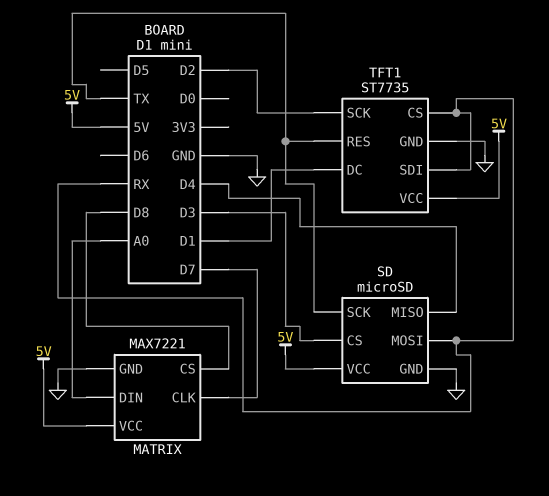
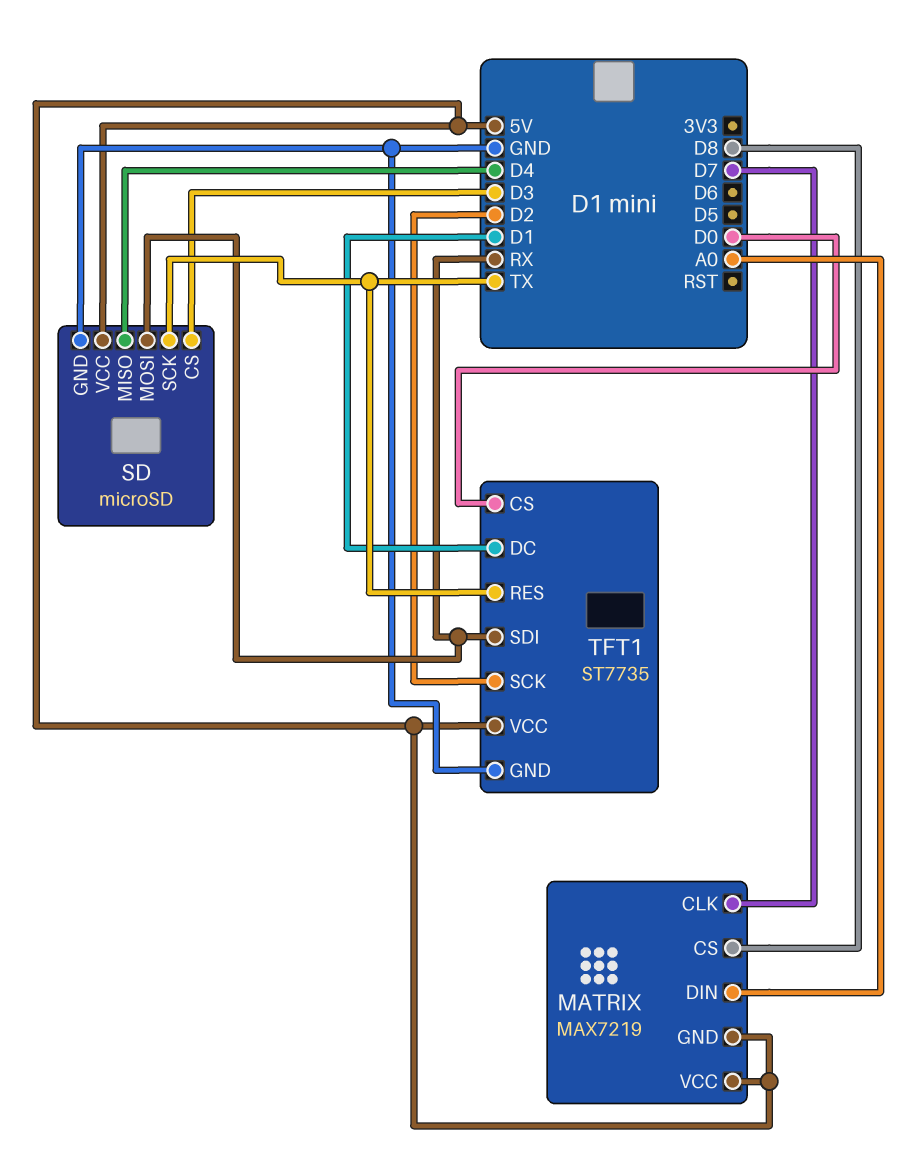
MATRIX: MAX7221 -> MAX7219
MATRIX pin GND: GND -> 5V
TFT1 pin CS: RX -> D0

